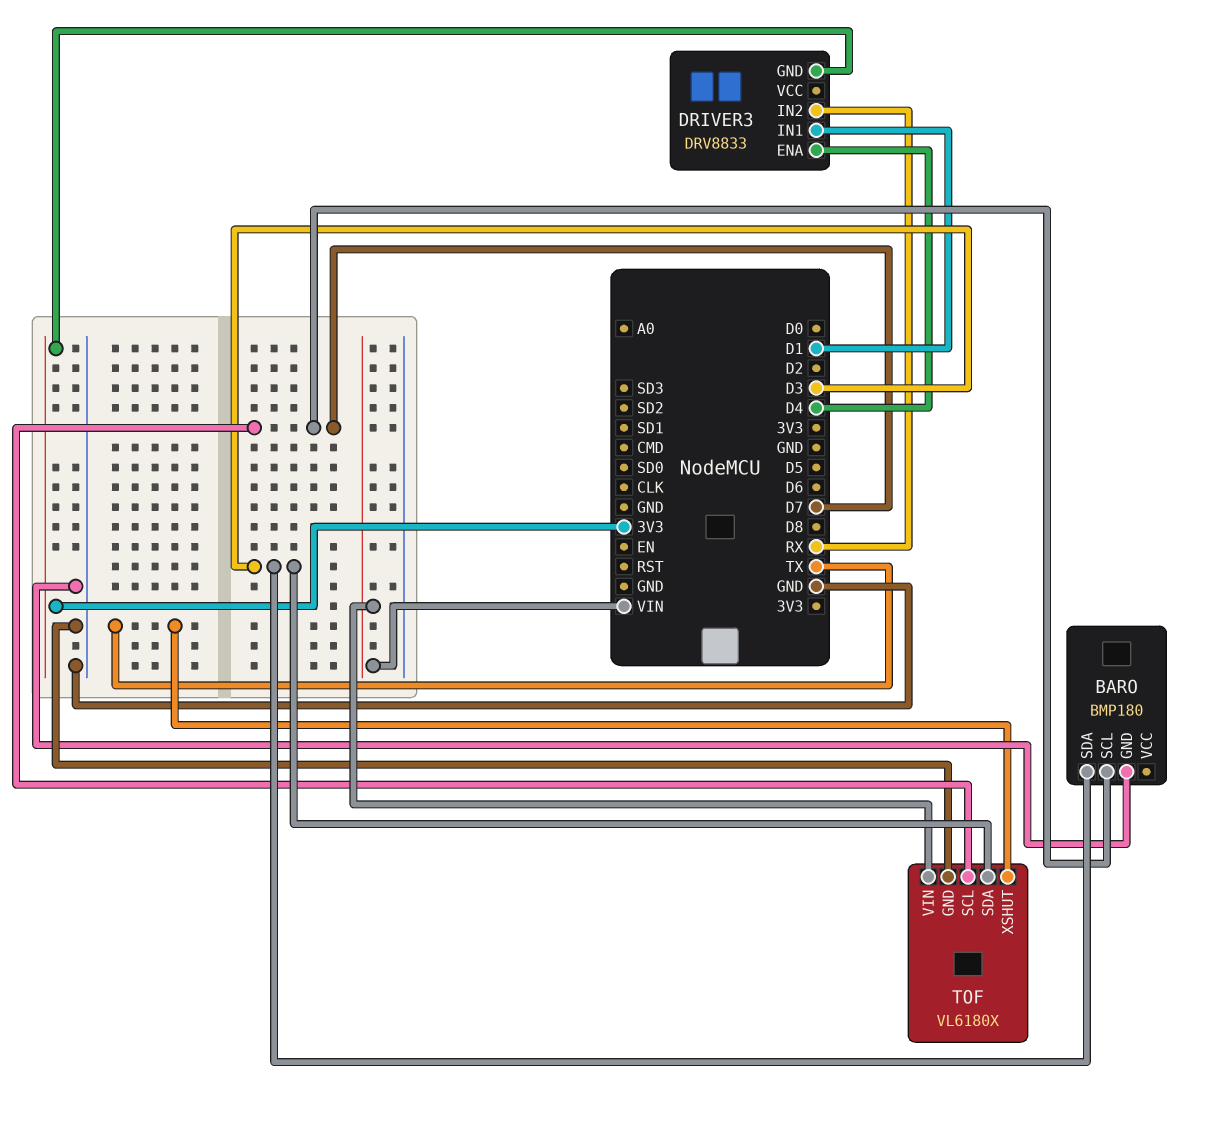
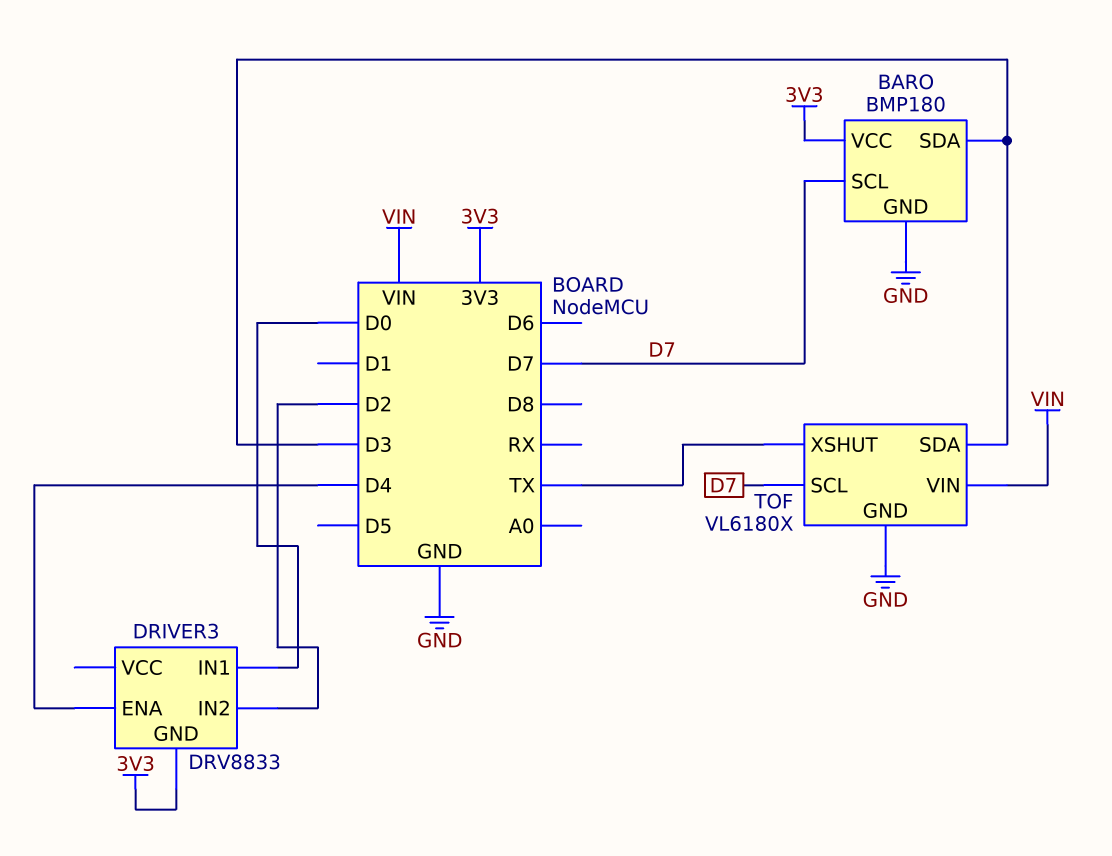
BARO pin VCC: none -> 3V3
DRIVER3 pin IN1: D1 -> D0
DRIVER3 pin IN2: RX -> D2

